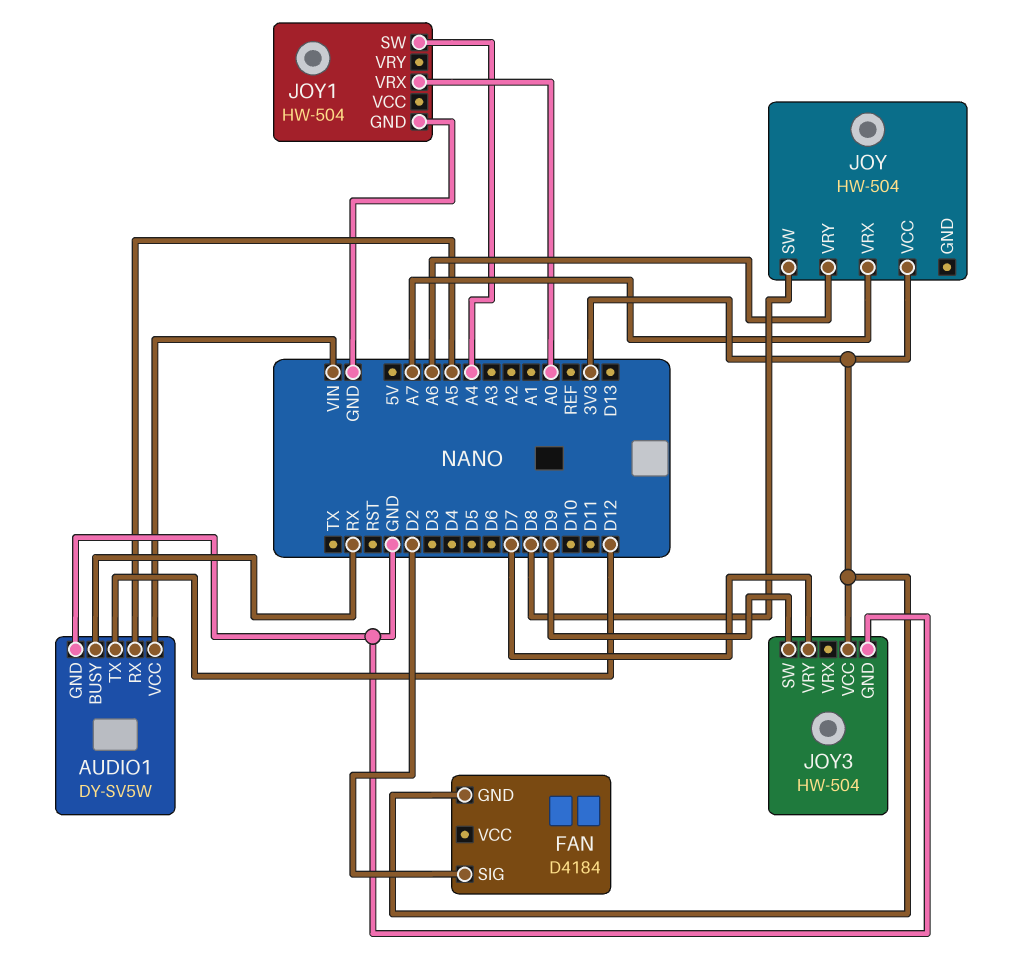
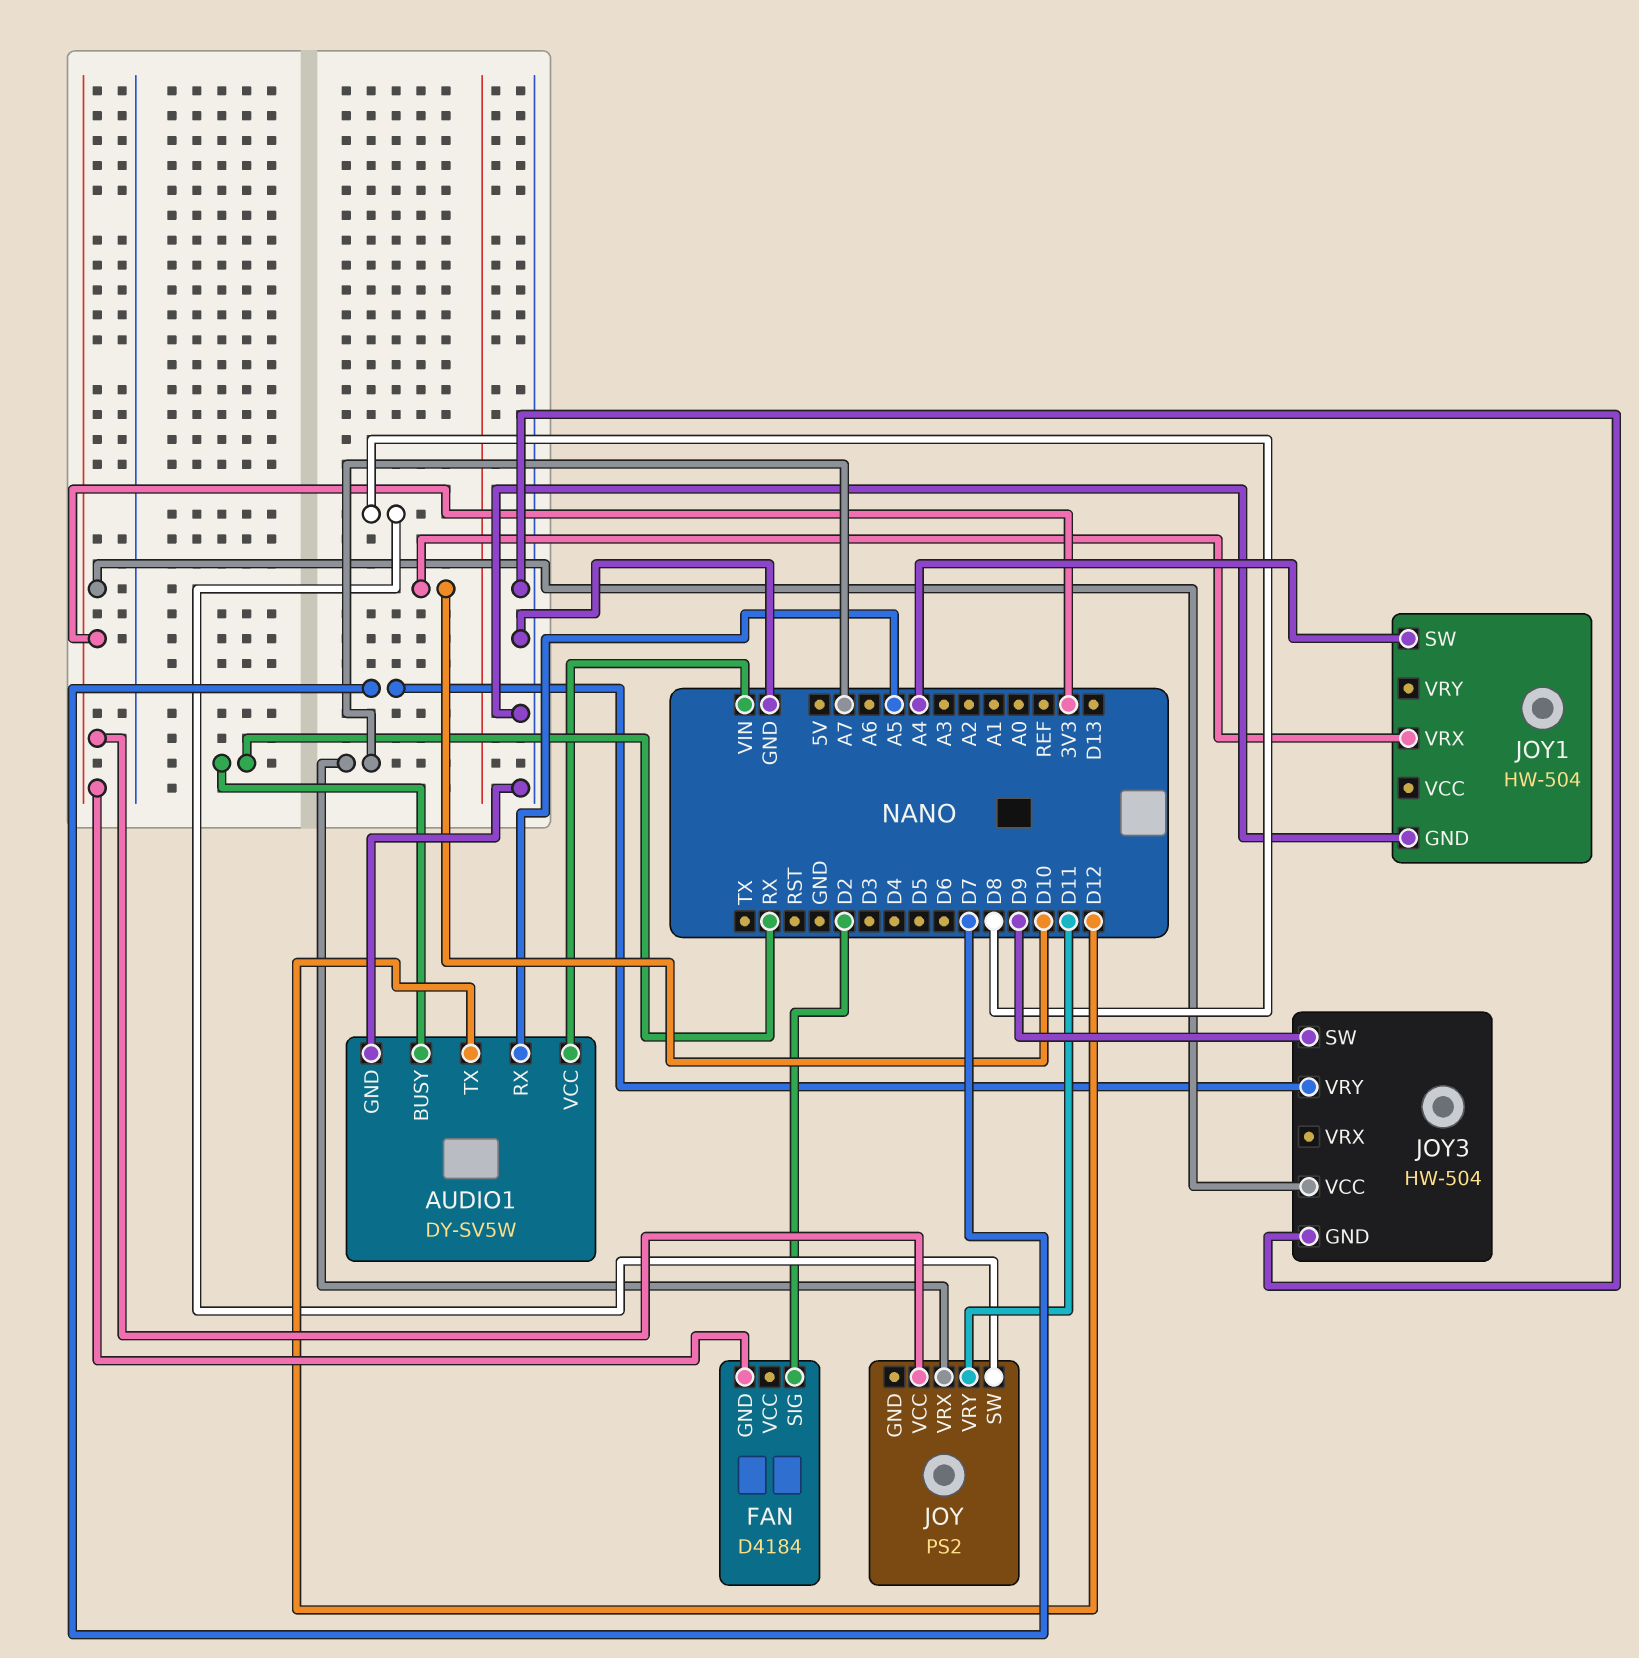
JOY: HW-504 -> PS2
JOY pin VRY: A6 -> D11
JOY1 pin VRX: A0 -> D10

